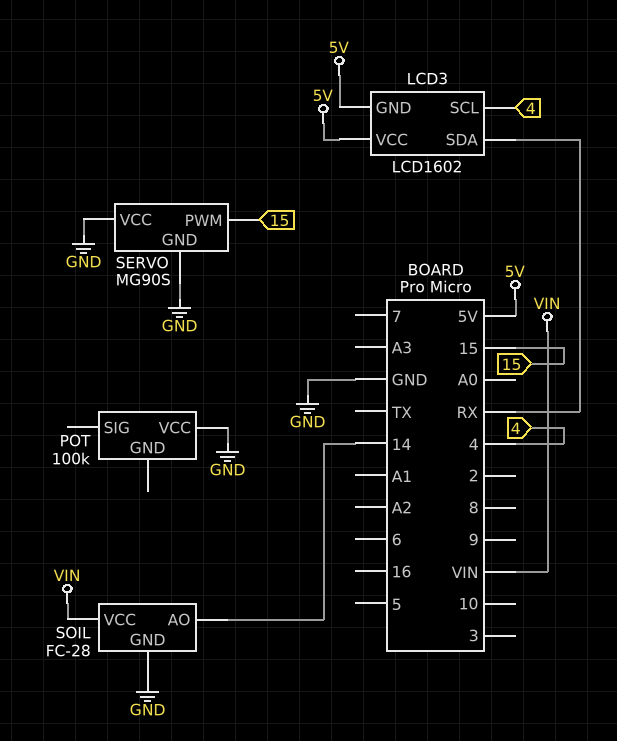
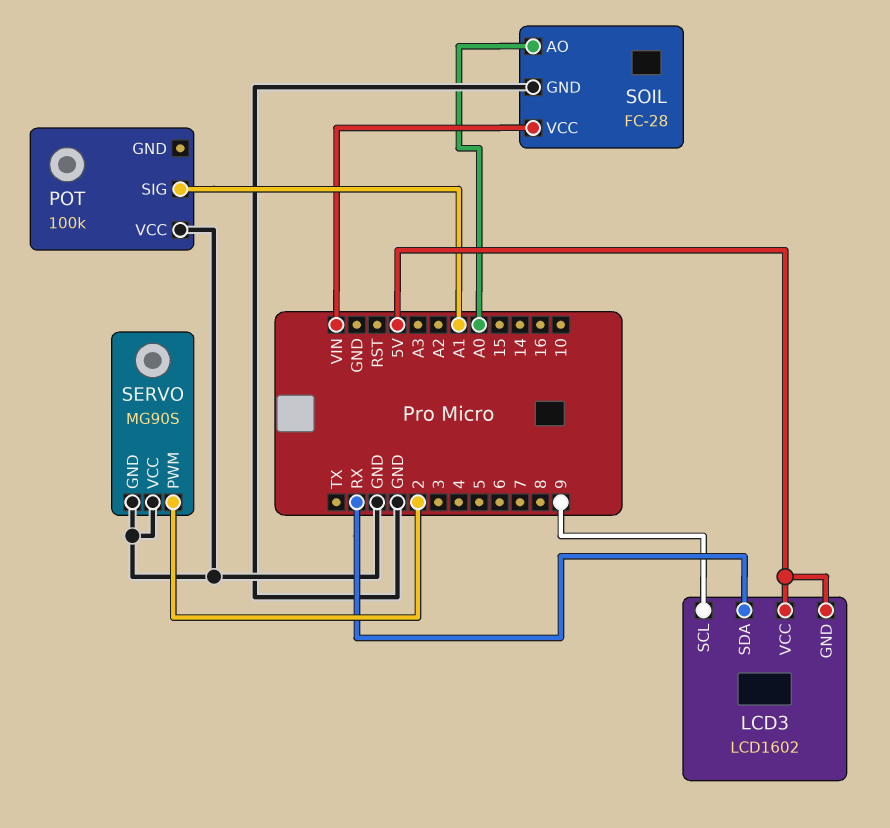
LCD3 pin SCL: 4 -> 9
POT pin SIG: none -> A1
SERVO pin PWM: 15 -> 2
SOIL pin AO: 14 -> A0

